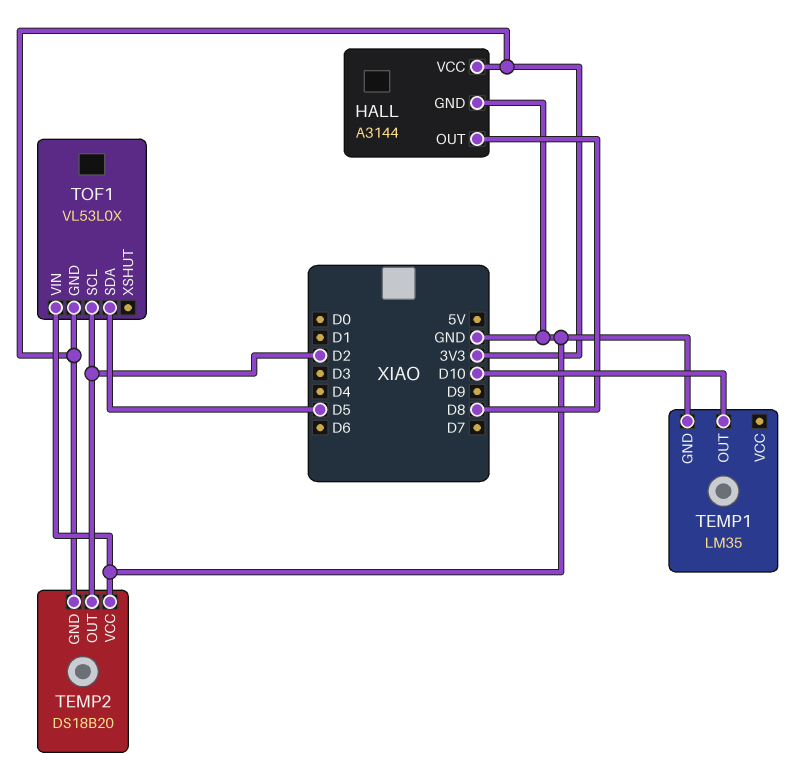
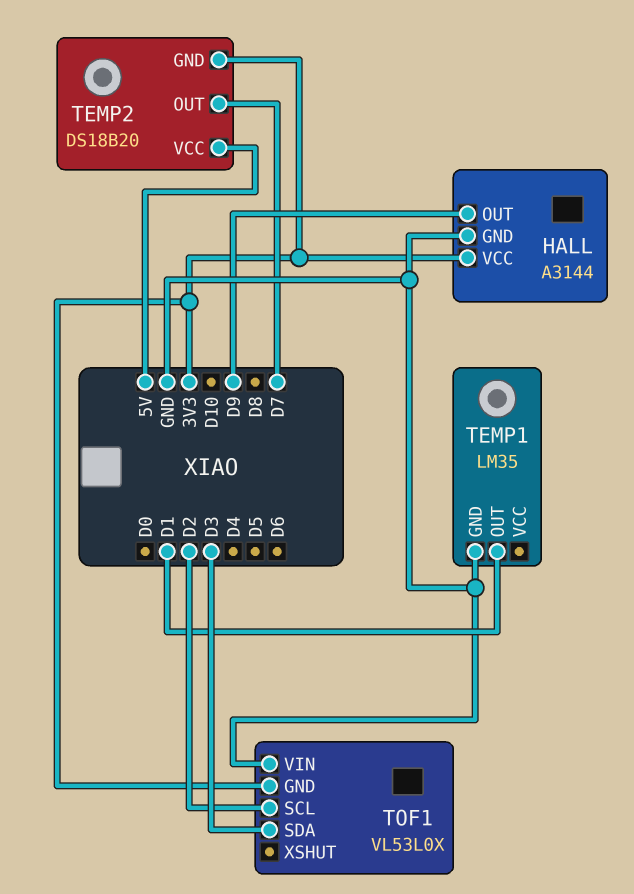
HALL pin OUT: D8 -> D9
TEMP1 pin OUT: D10 -> D1
TEMP2 pin OUT: D2 -> D7
TEMP2 pin VCC: GND -> 5V
TOF1 pin SDA: D5 -> D3

